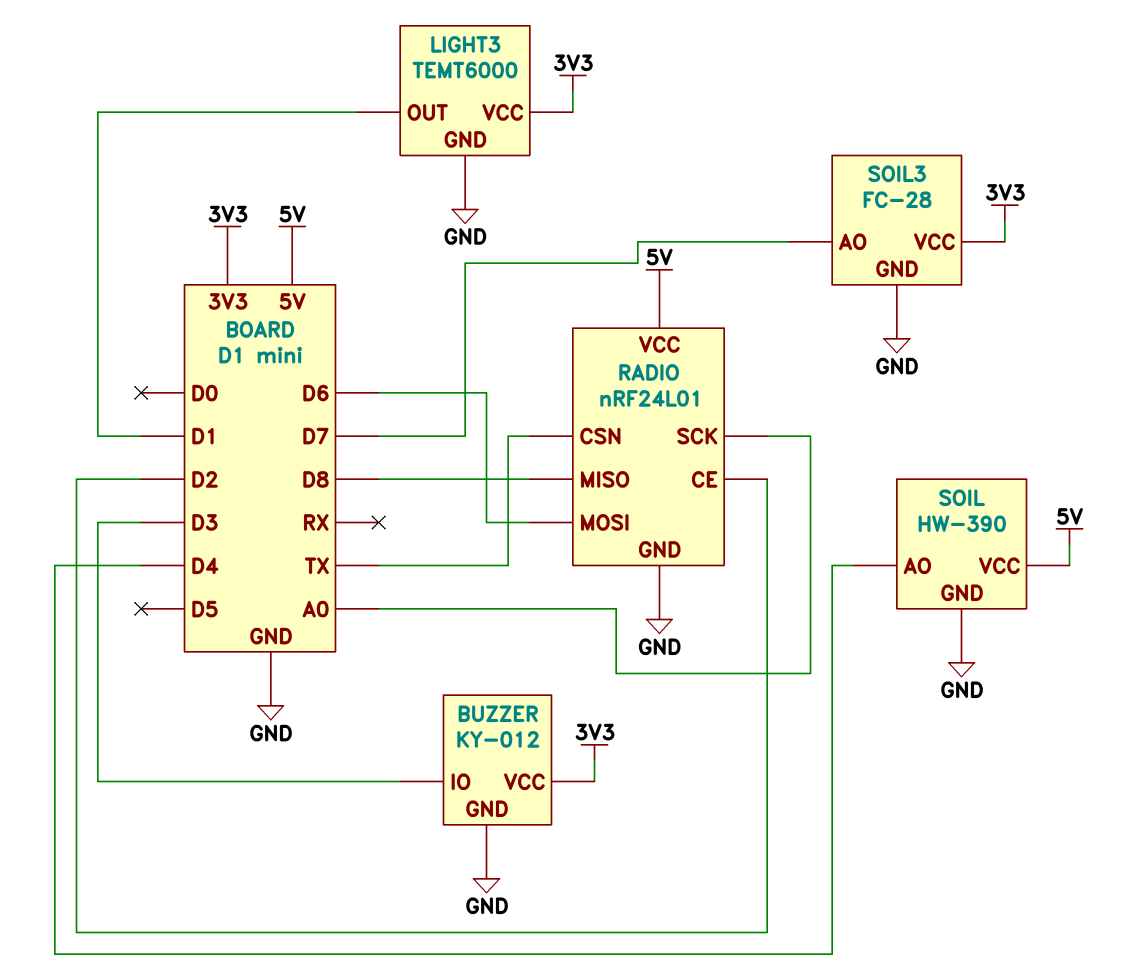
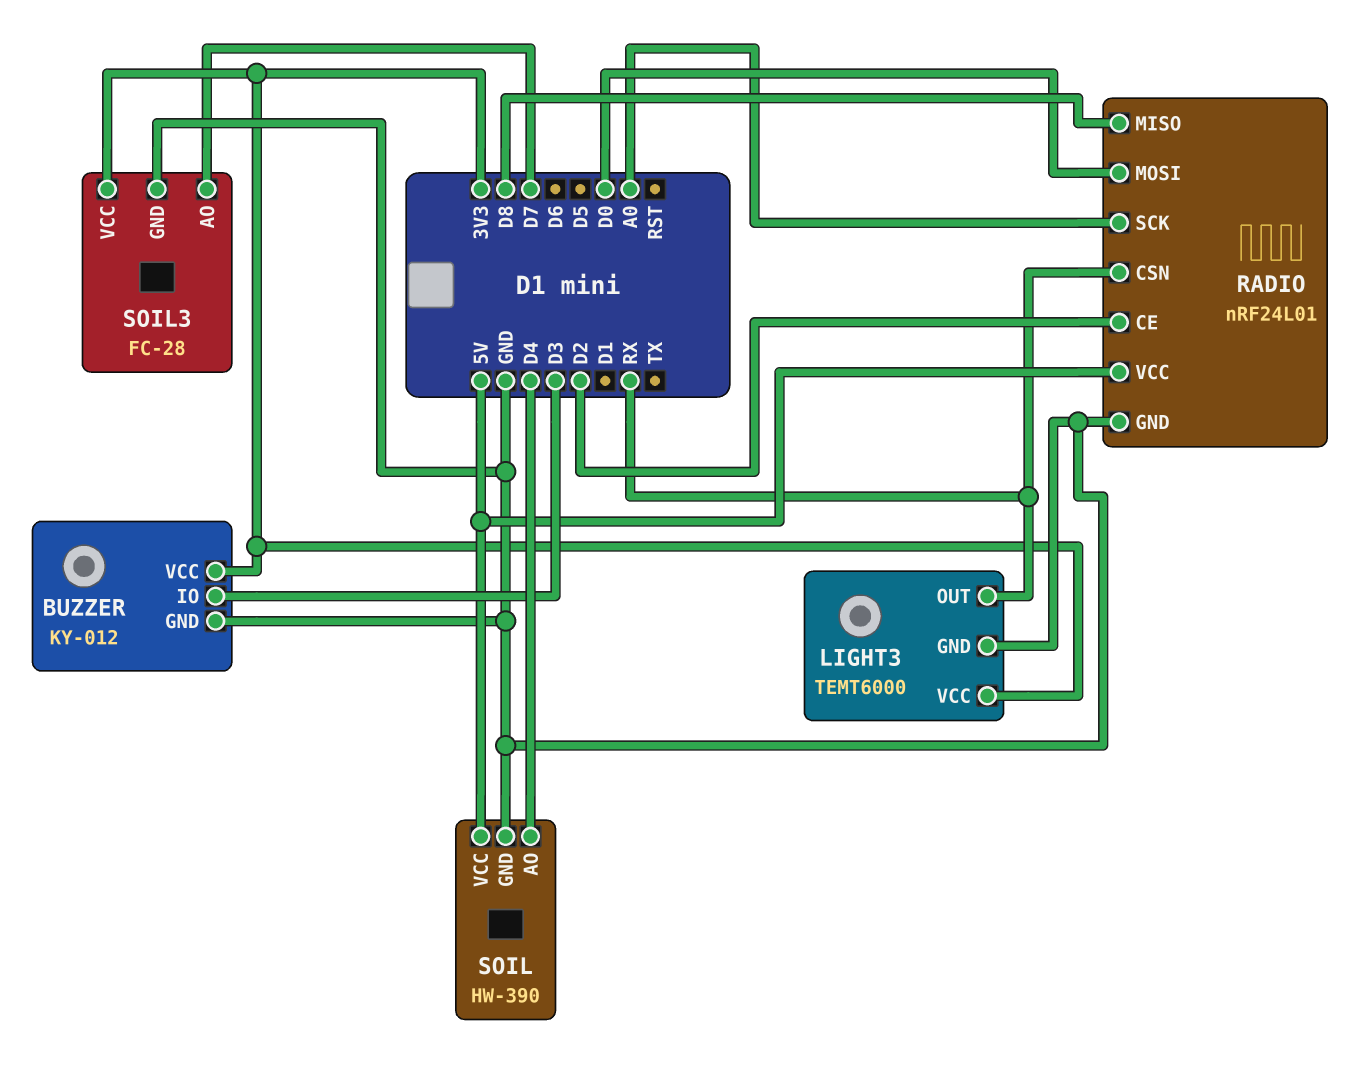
LIGHT3 pin OUT: D1 -> RX
RADIO pin CSN: TX -> RX
RADIO pin MOSI: D6 -> D0

